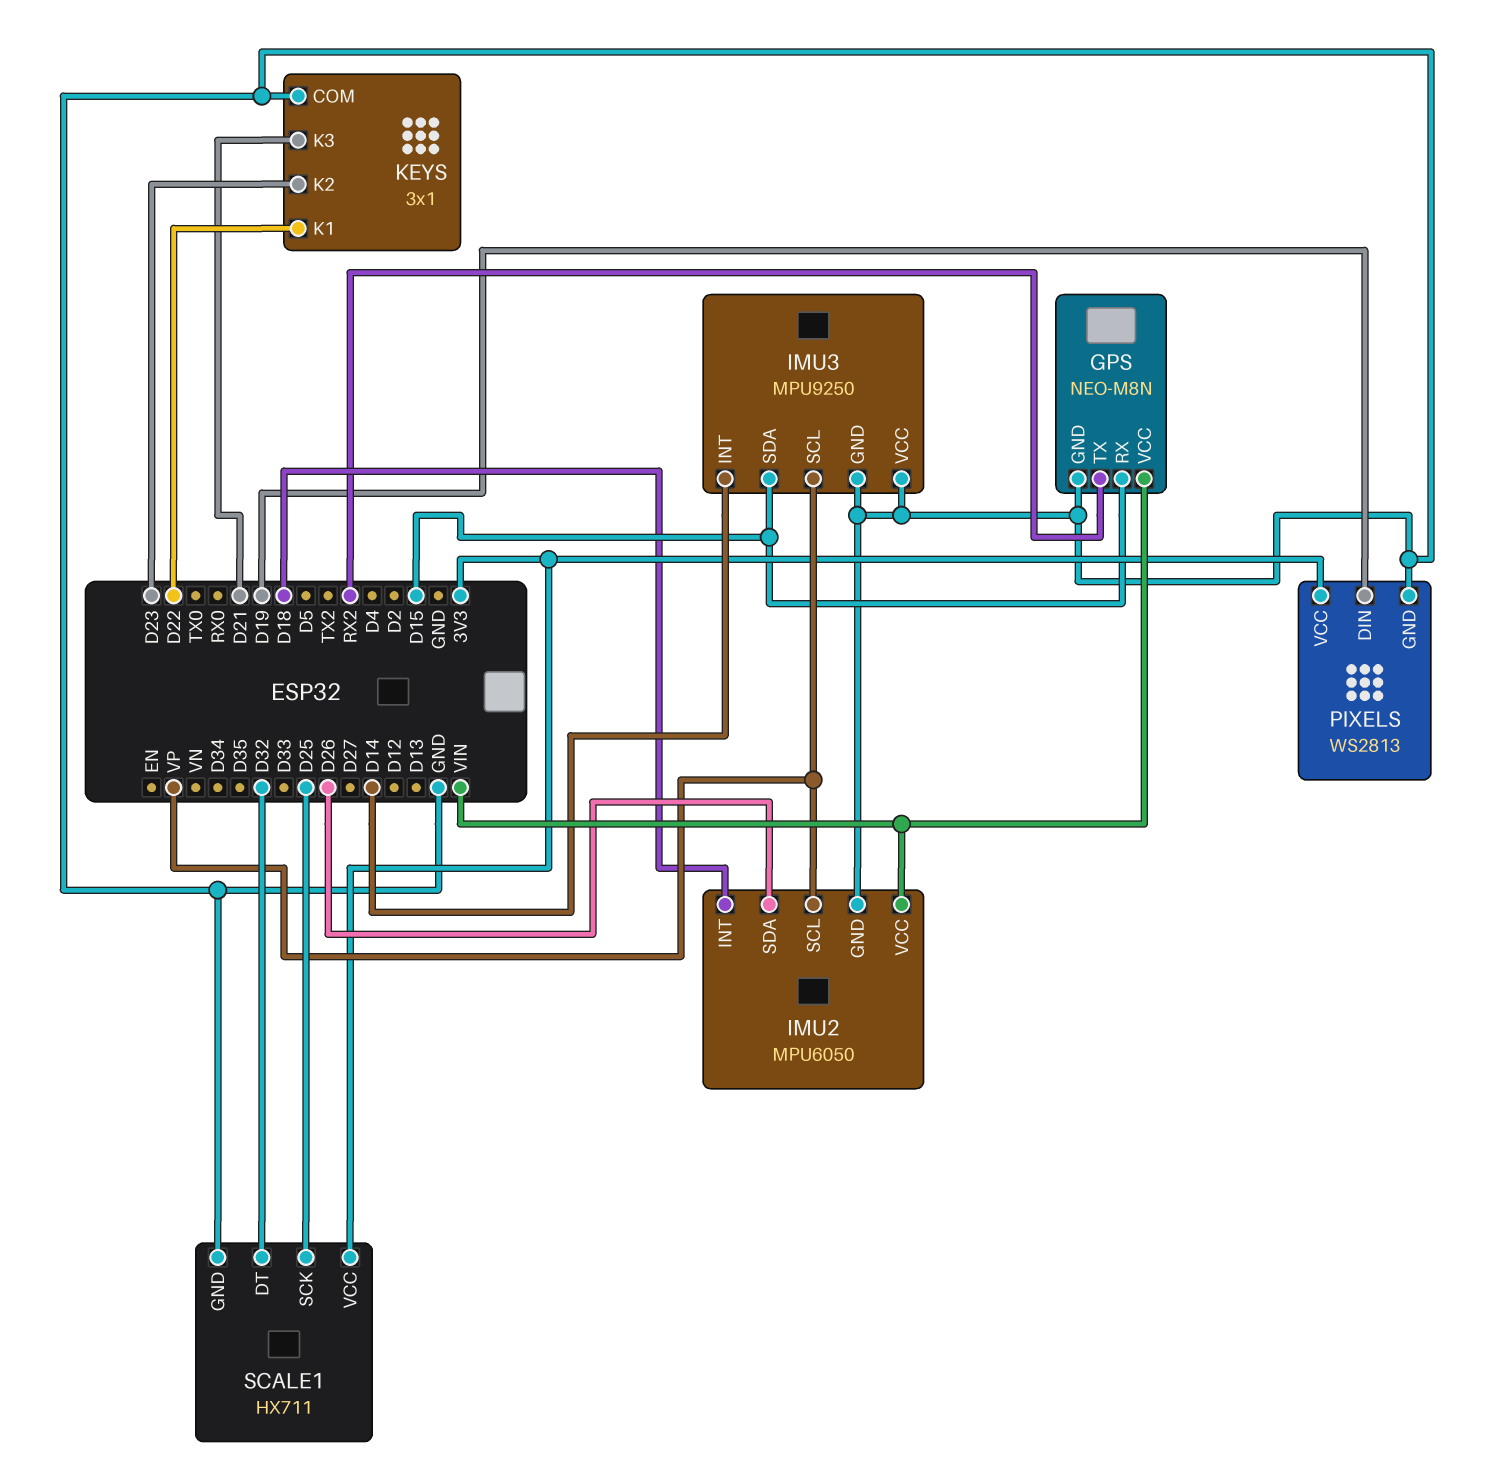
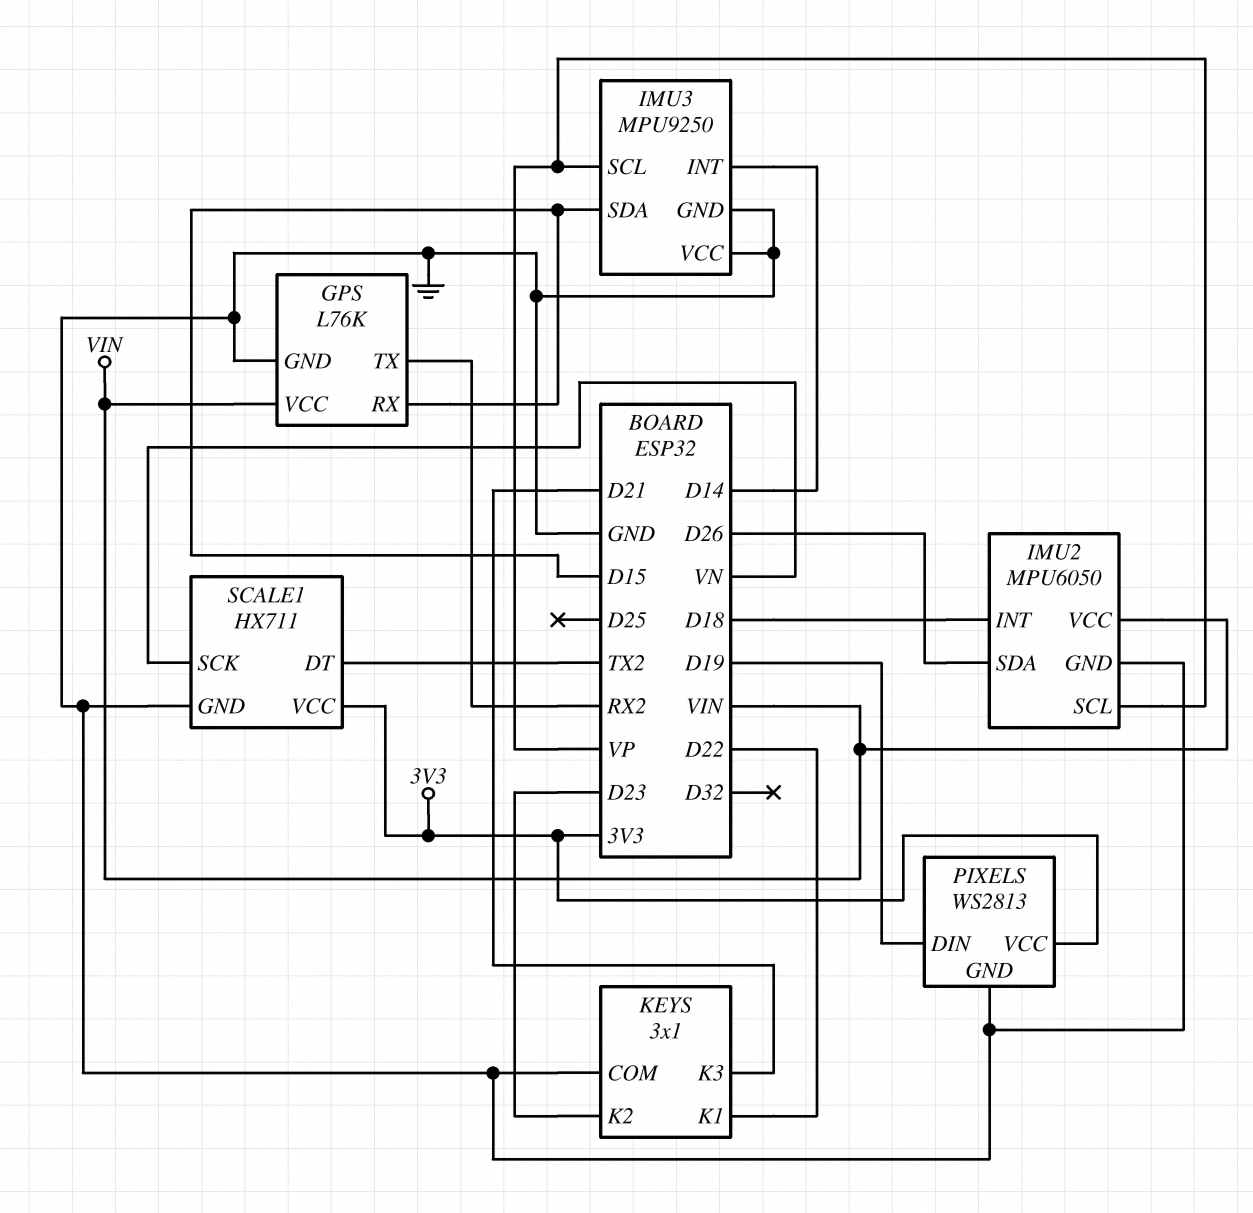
GPS: NEO-M8N -> L76K
SCALE1 pin DT: D32 -> TX2
SCALE1 pin SCK: D25 -> VN

